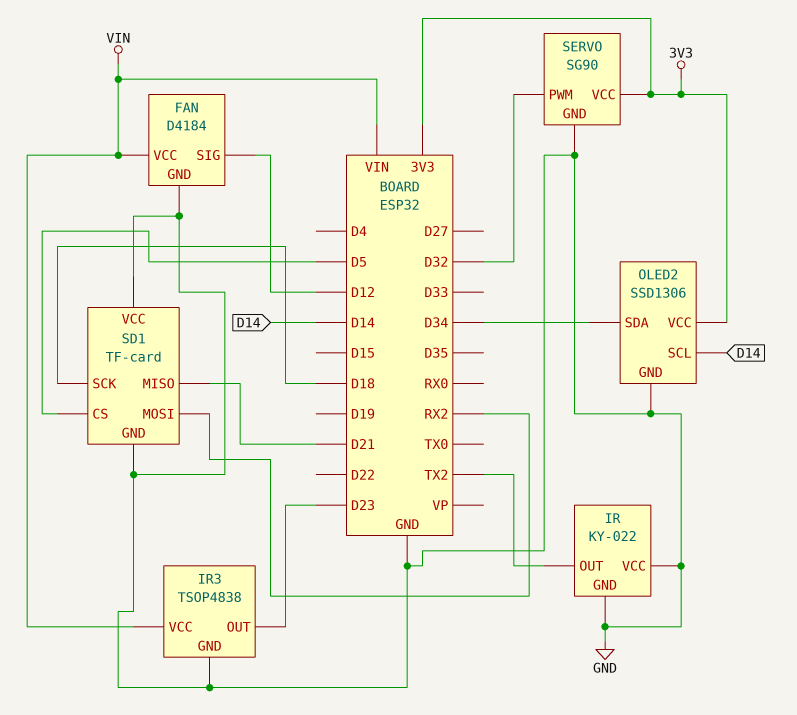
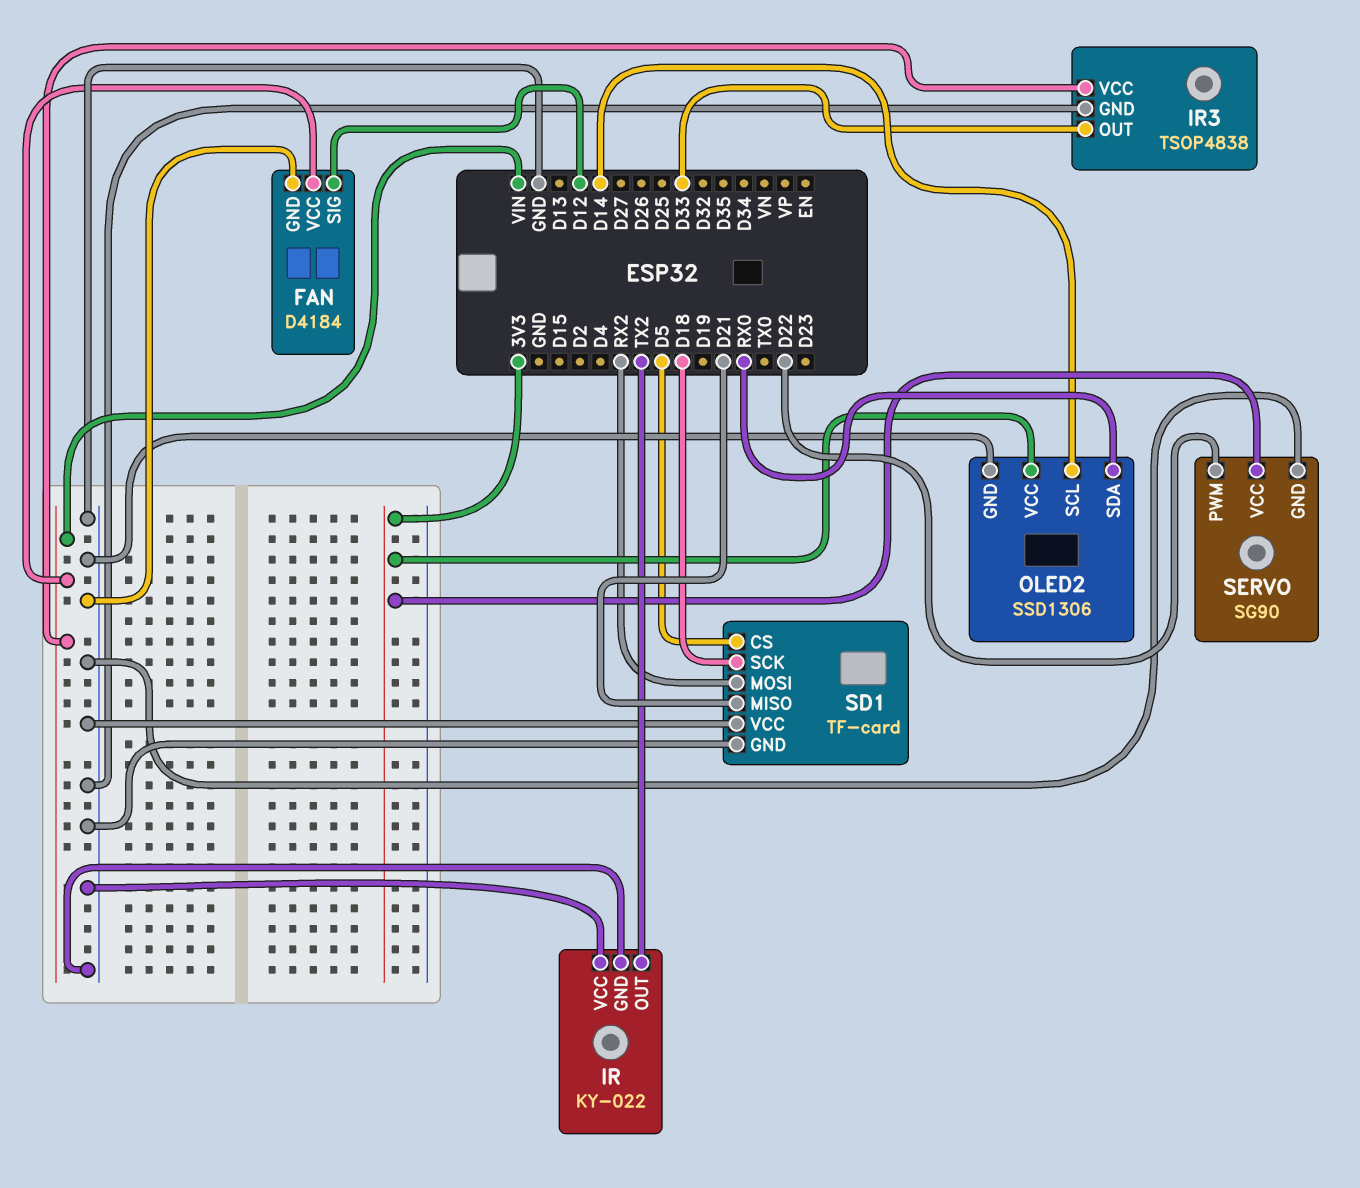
IR3 pin OUT: D23 -> D33
OLED2 pin SDA: D34 -> RX0
SERVO pin PWM: D32 -> D22

